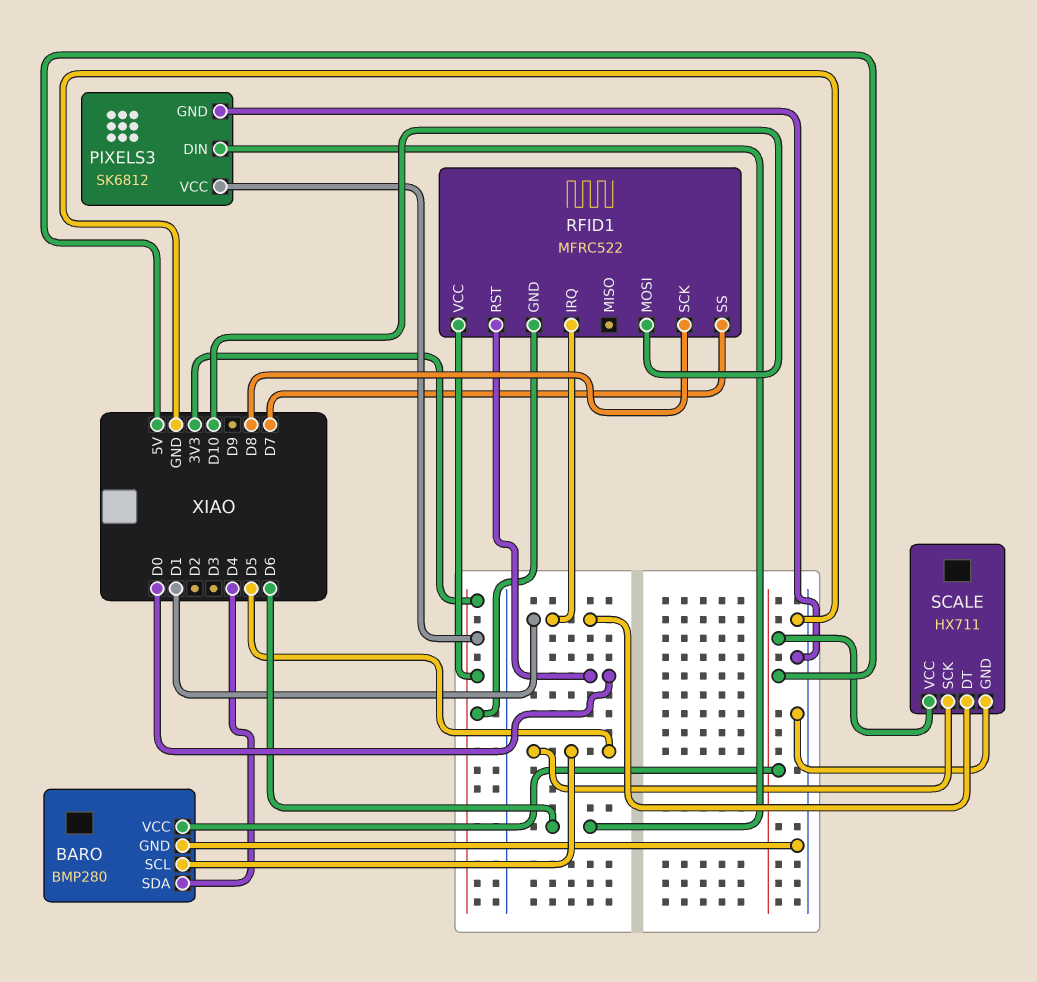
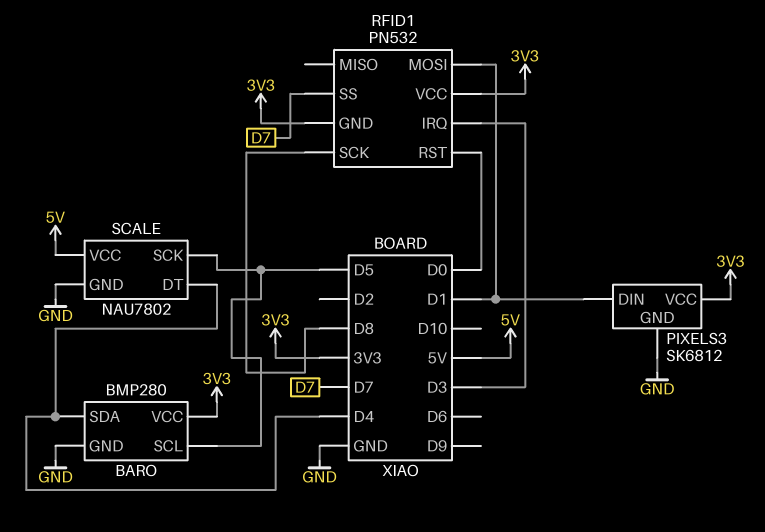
BARO pin VCC: 5V -> 3V3
PIXELS3 pin DIN: D6 -> D1
RFID1: MFRC522 -> PN532
RFID1 pin IRQ: D1 -> D3
RFID1 pin MOSI: D10 -> D1
SCALE: HX711 -> NAU7802
SCALE pin DT: D1 -> D4

